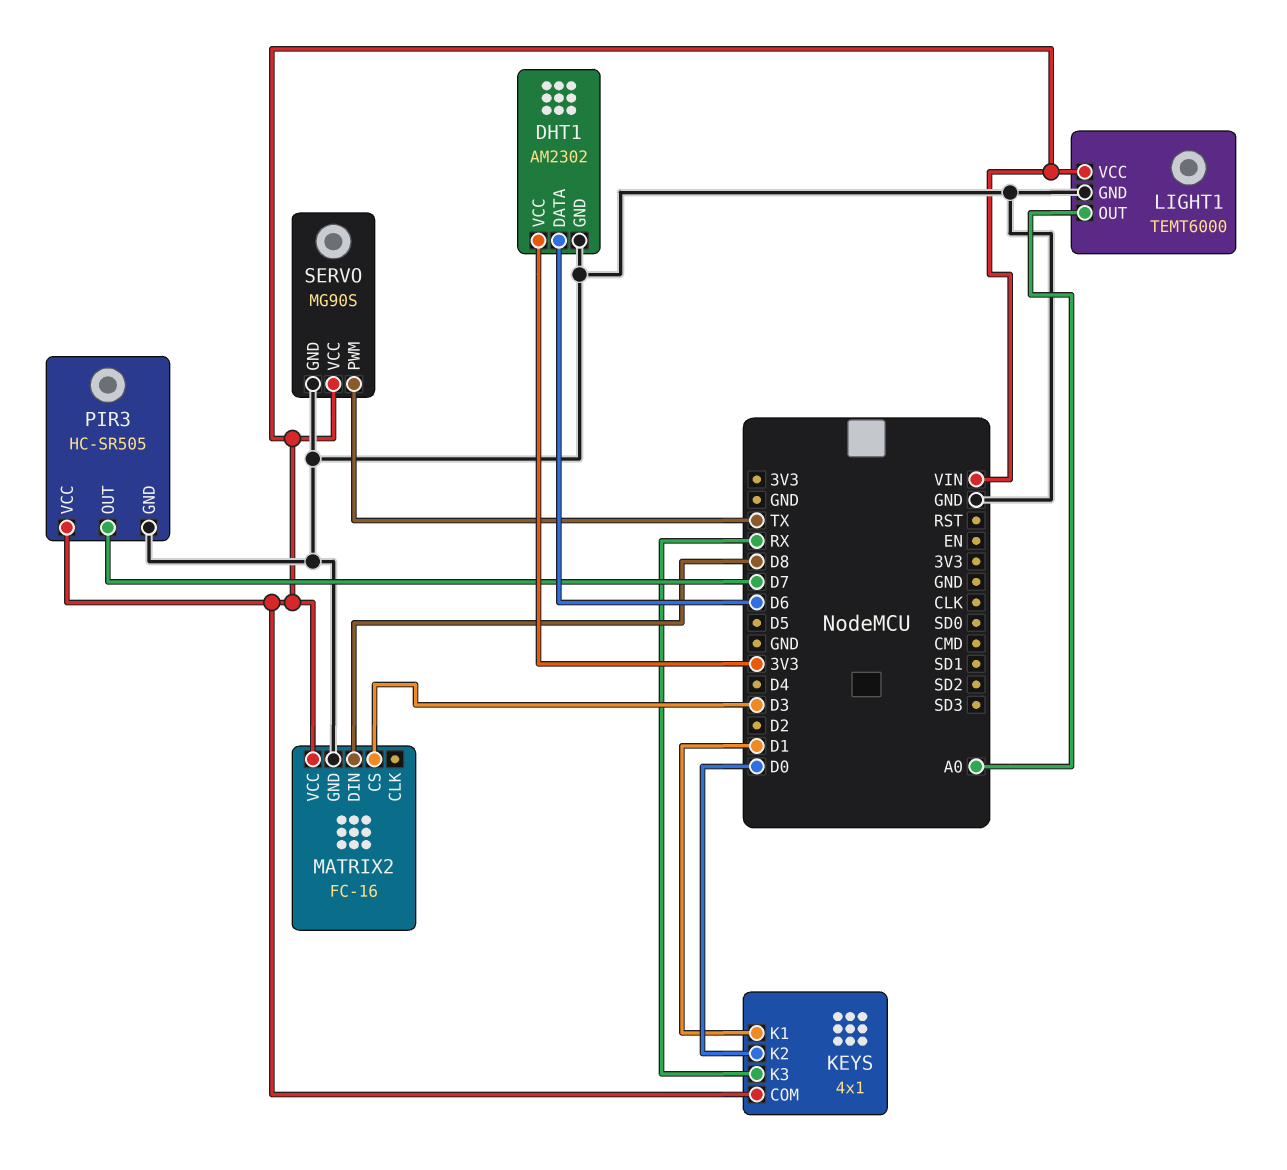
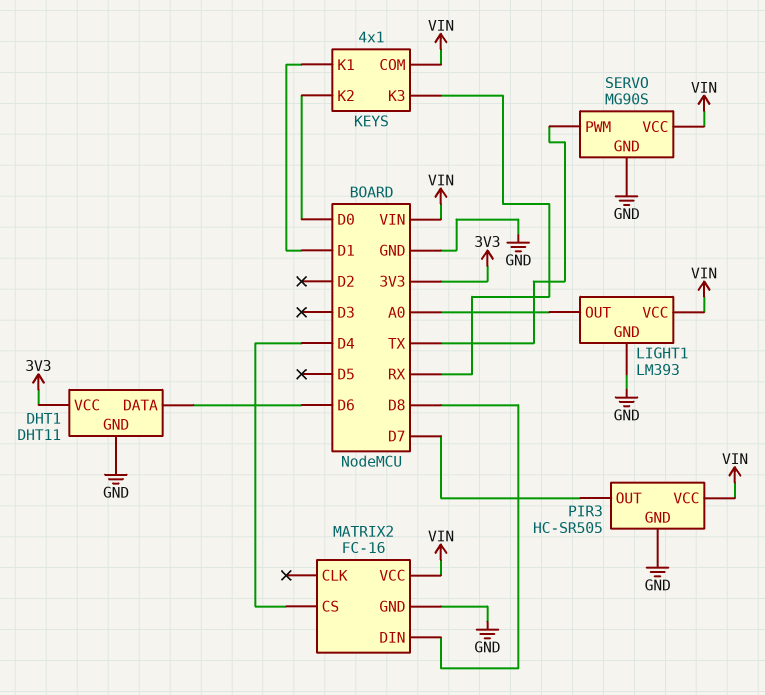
DHT1: AM2302 -> DHT11
LIGHT1: TEMT6000 -> LM393
MATRIX2 pin CS: D3 -> D4

